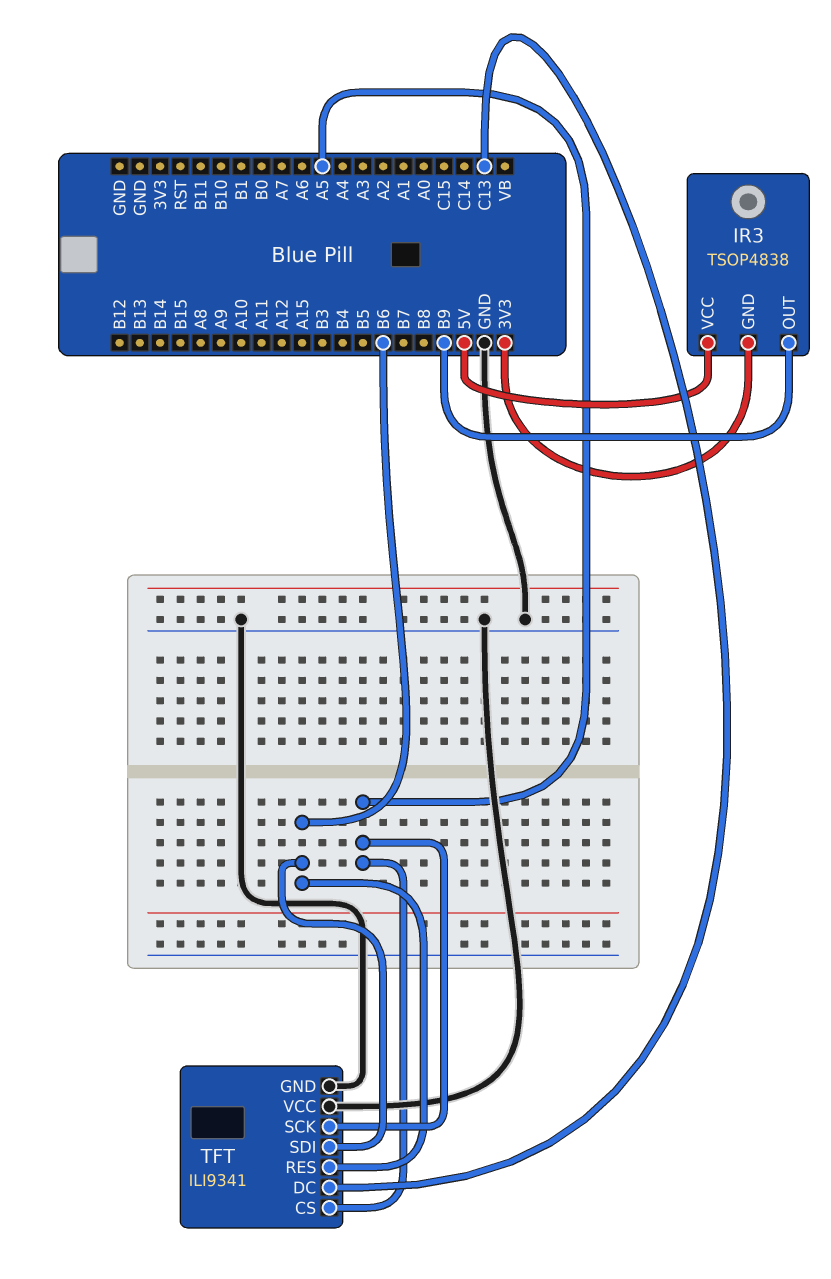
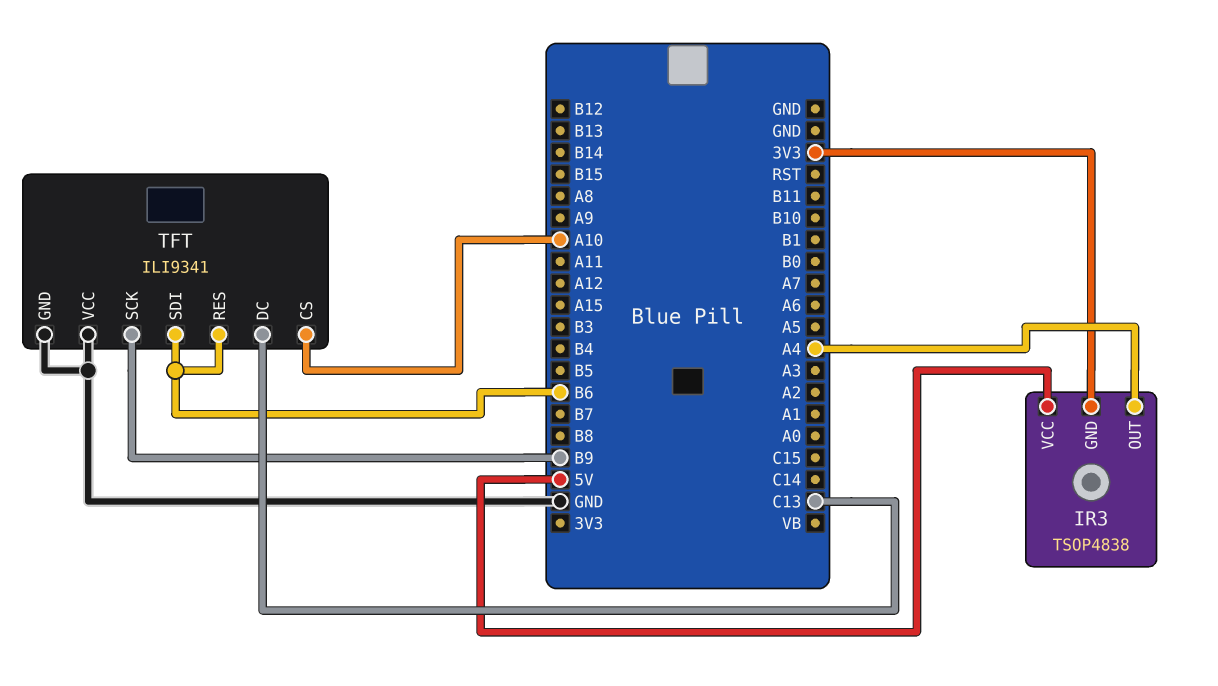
IR3 pin OUT: B9 -> A4
TFT pin CS: A5 -> A10
TFT pin SCK: A5 -> B9

